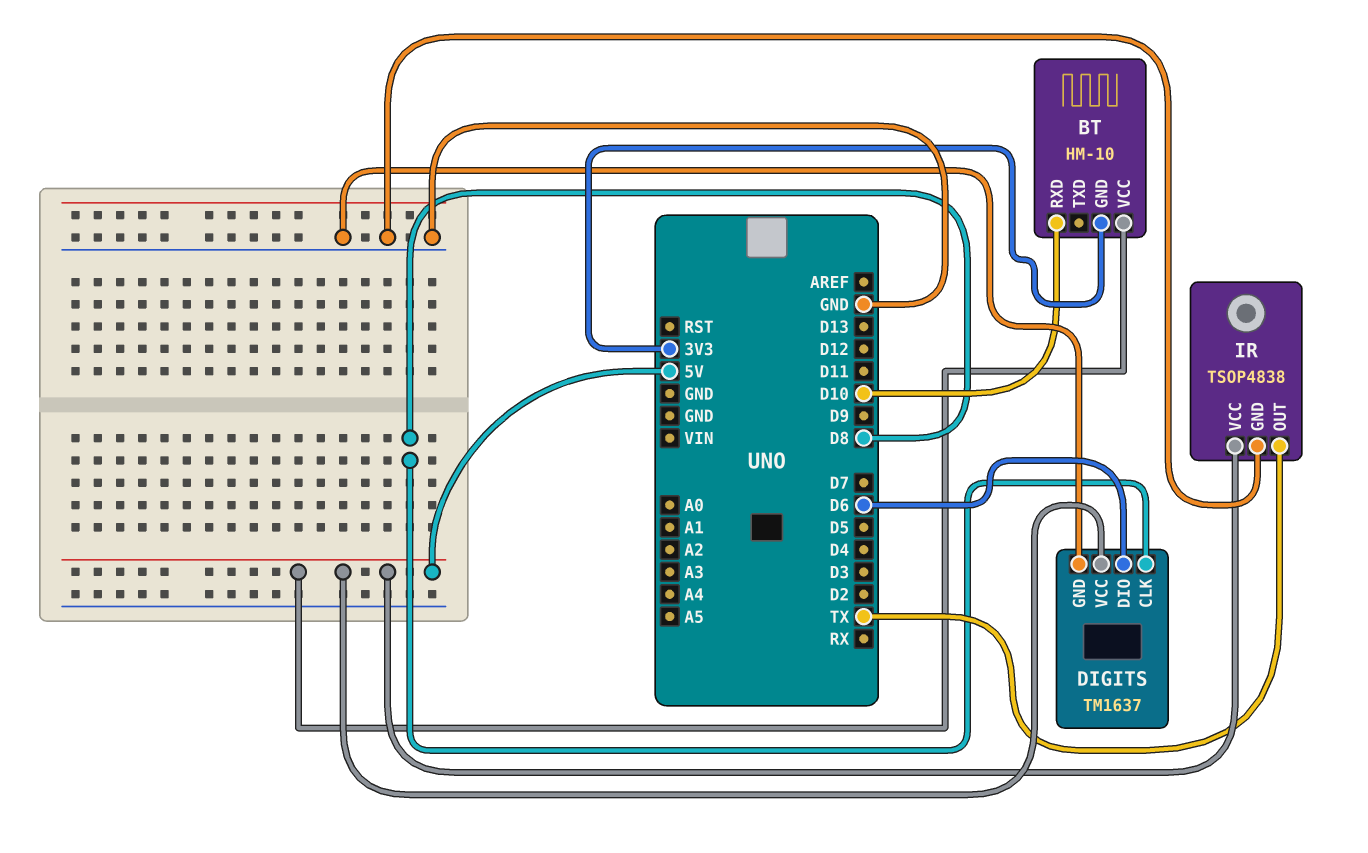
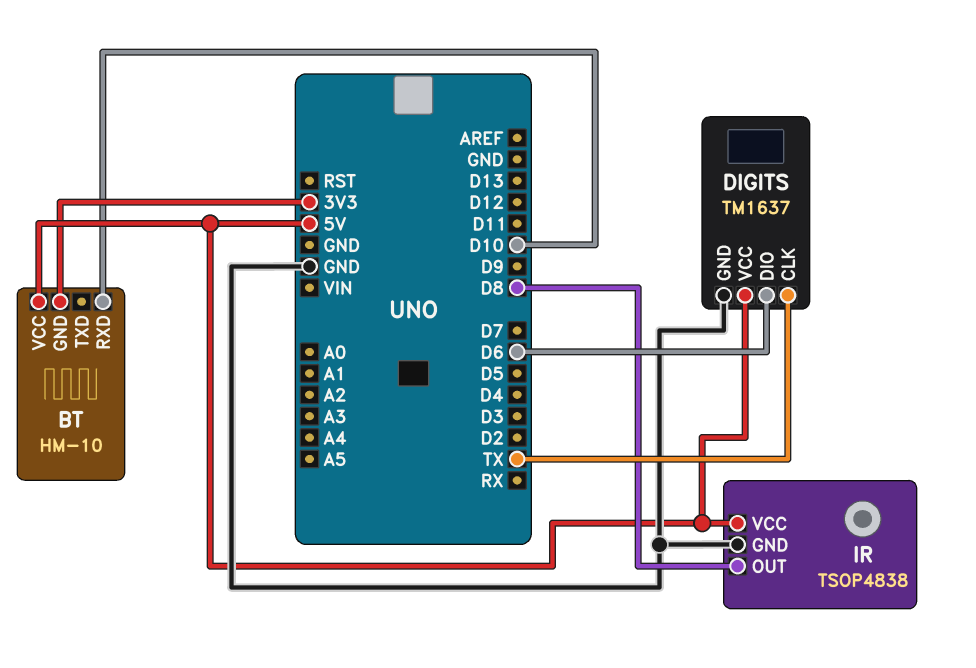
DIGITS pin CLK: D8 -> TX
IR pin OUT: TX -> D8

